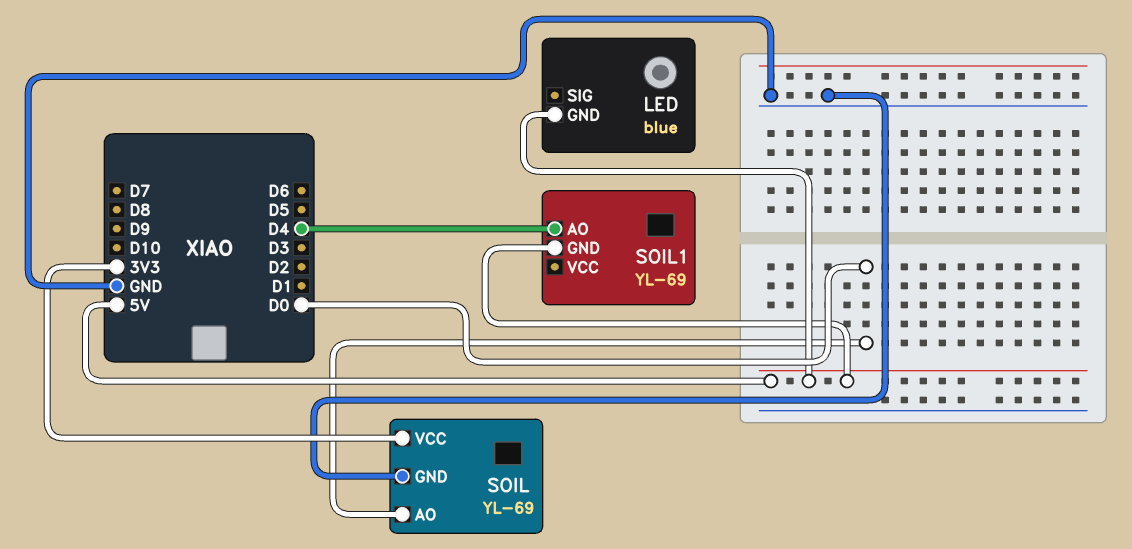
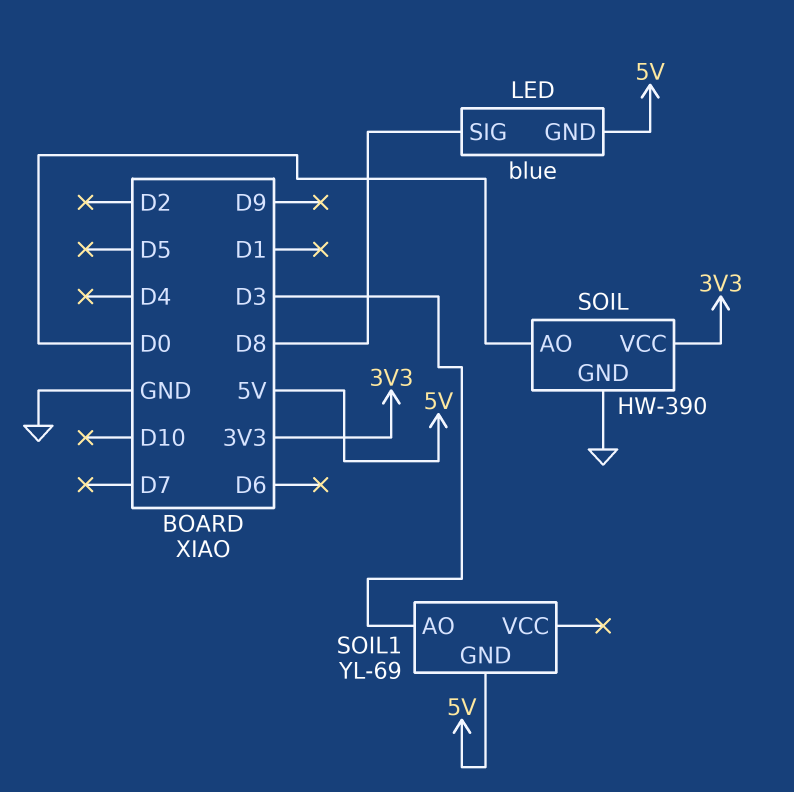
LED pin SIG: none -> D8
SOIL: YL-69 -> HW-390
SOIL1 pin AO: D4 -> D3

